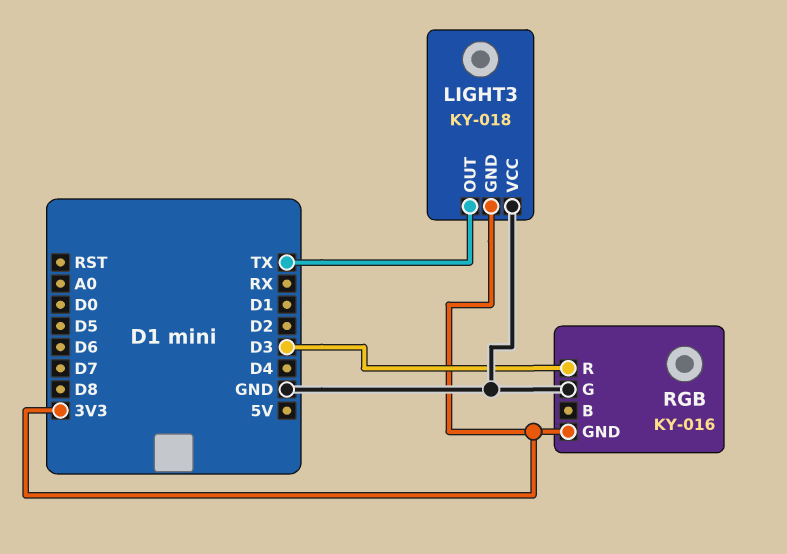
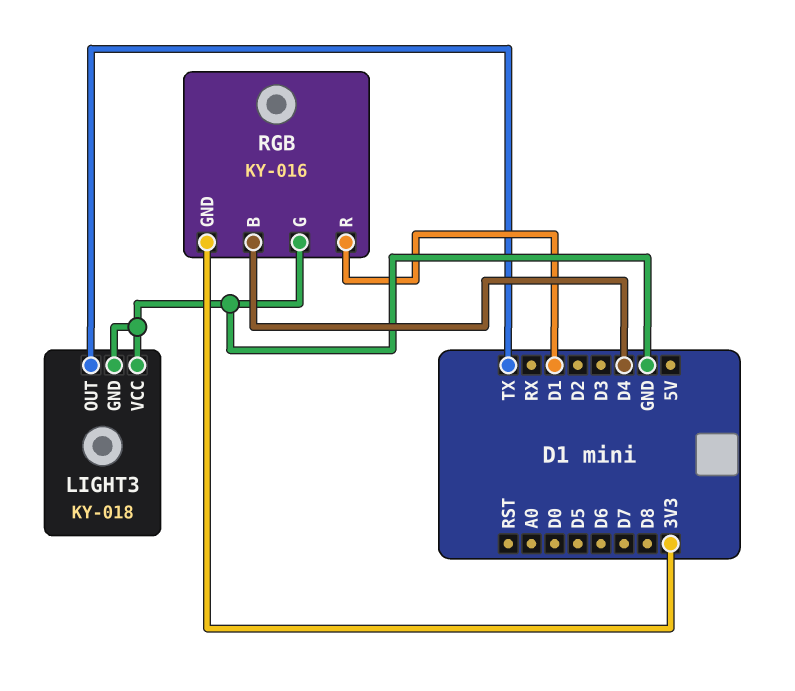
LIGHT3 pin GND: 3V3 -> GND
RGB pin B: none -> D4
RGB pin R: D3 -> D1

